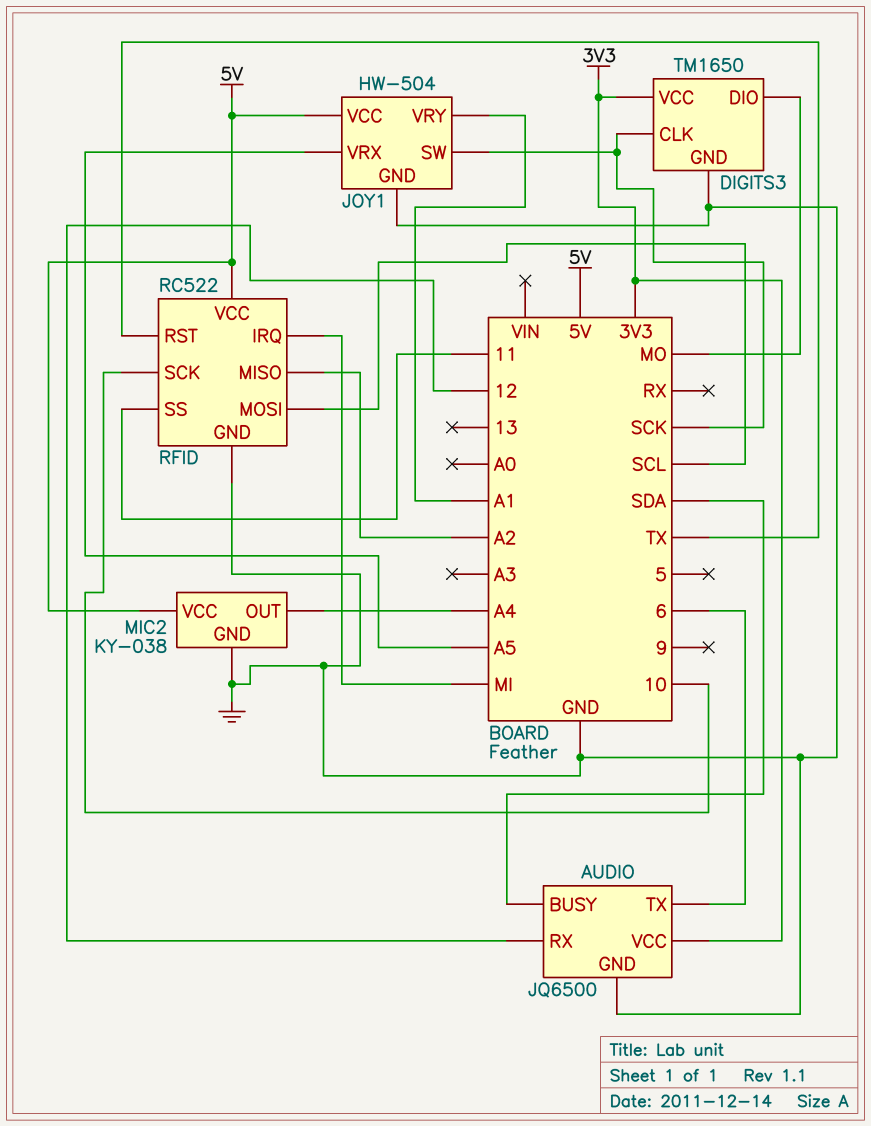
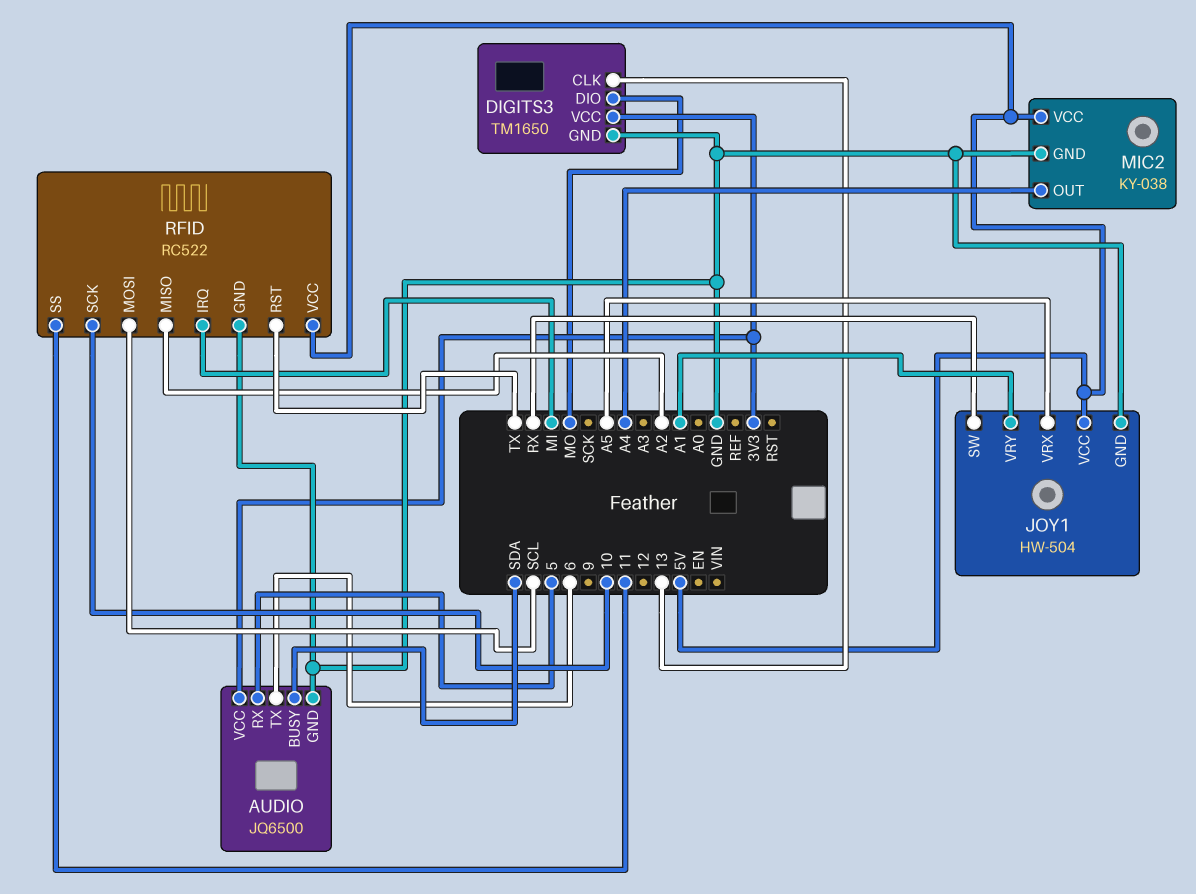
AUDIO pin RX: 12 -> 5
DIGITS3 pin CLK: SCK -> 13
JOY1 pin SW: SCK -> RX

